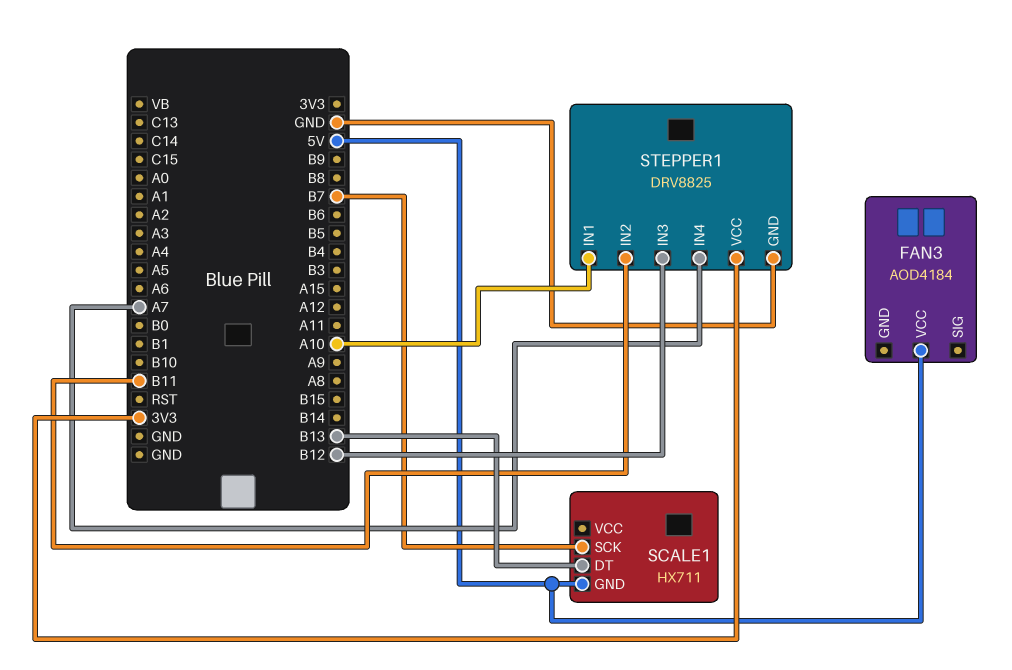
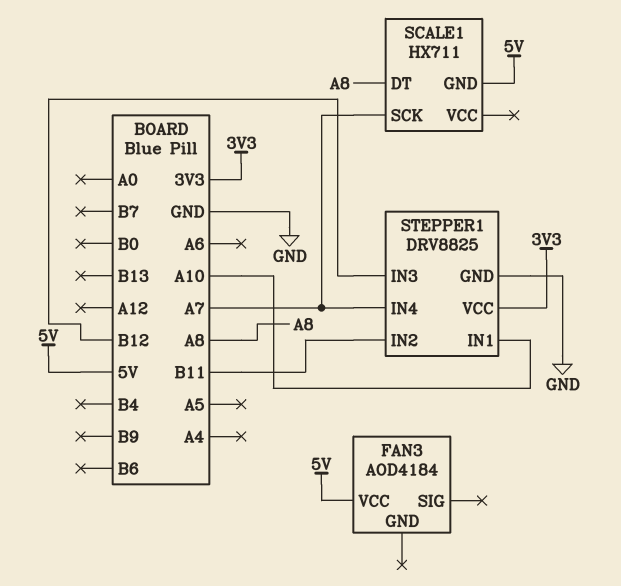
SCALE1 pin DT: B13 -> A8
SCALE1 pin SCK: B7 -> A7

